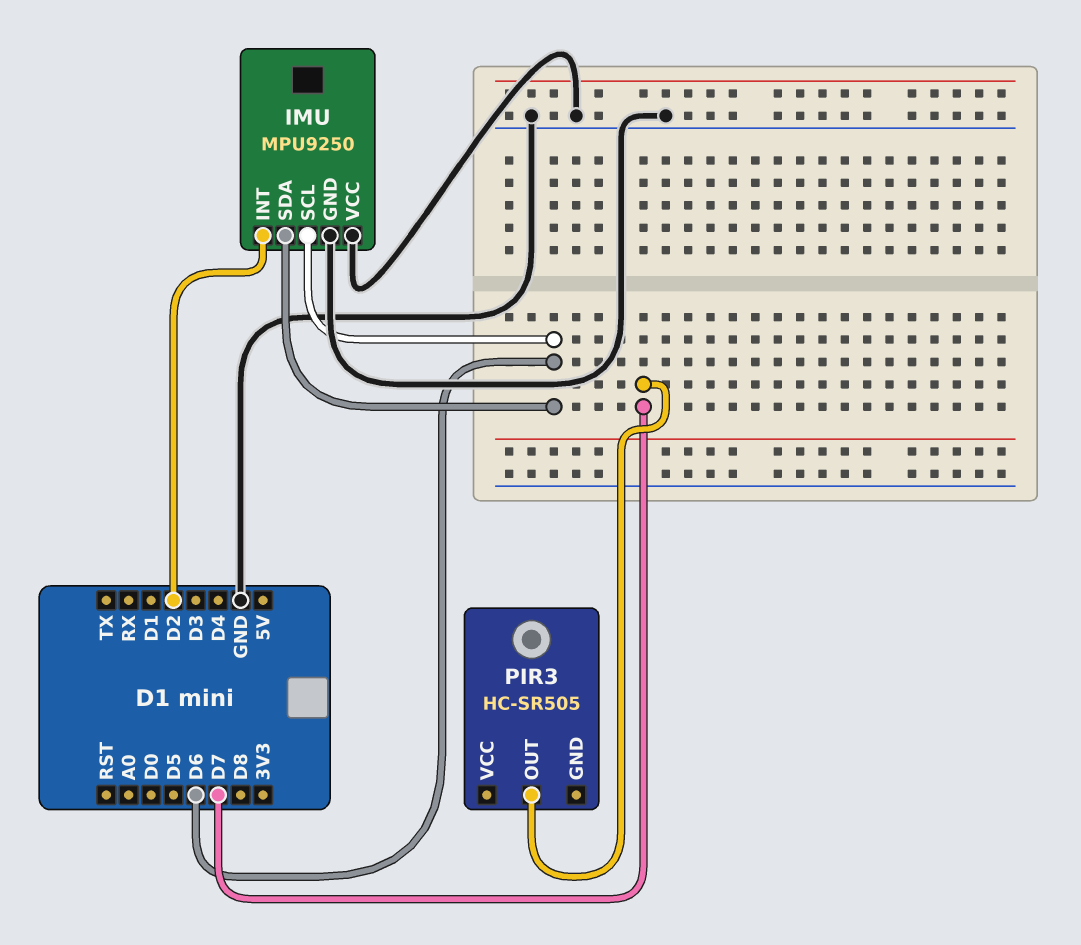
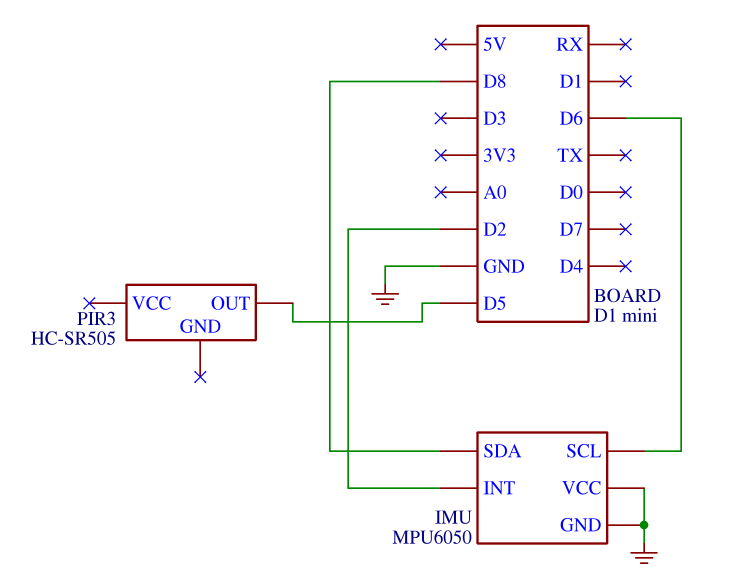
IMU: MPU9250 -> MPU6050
IMU pin SDA: D6 -> D8
PIR3 pin OUT: D7 -> D5

